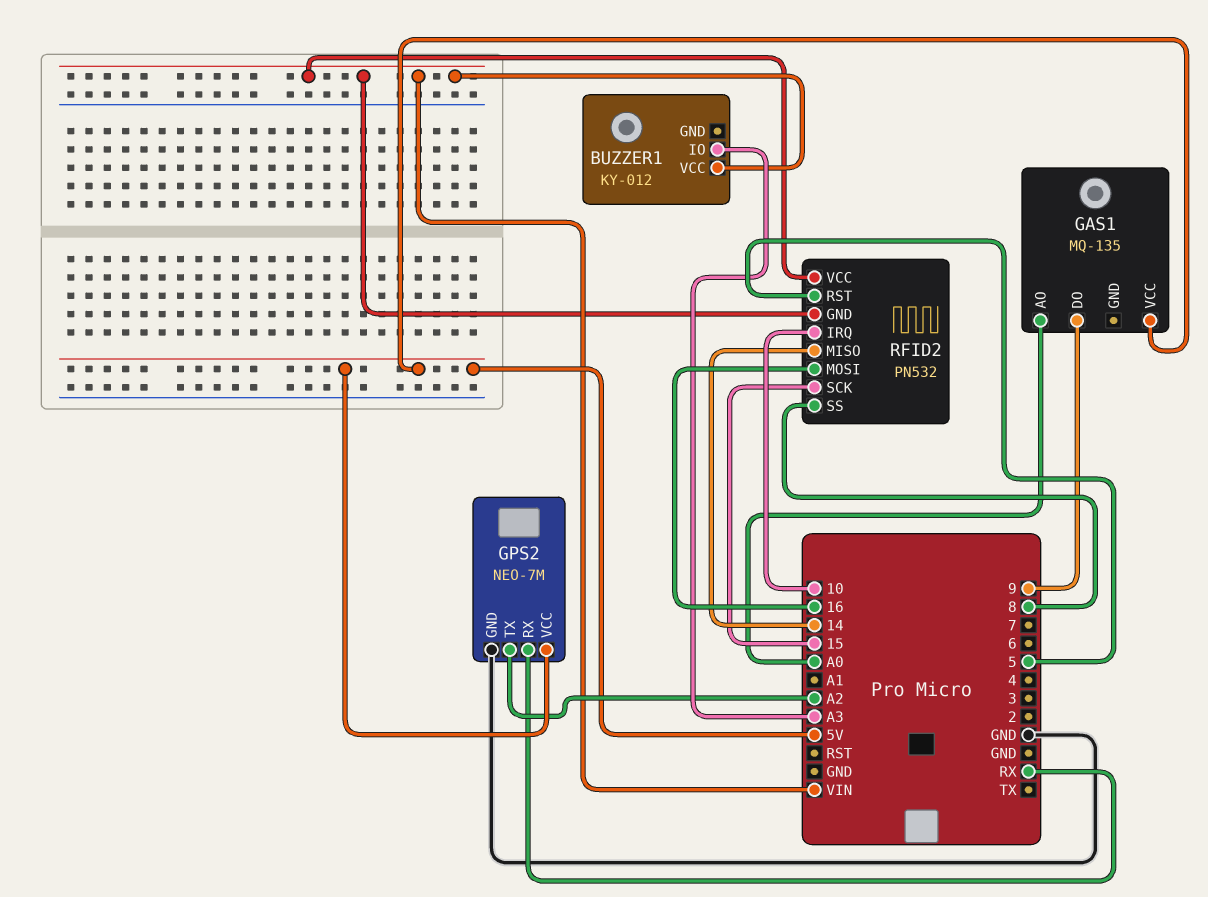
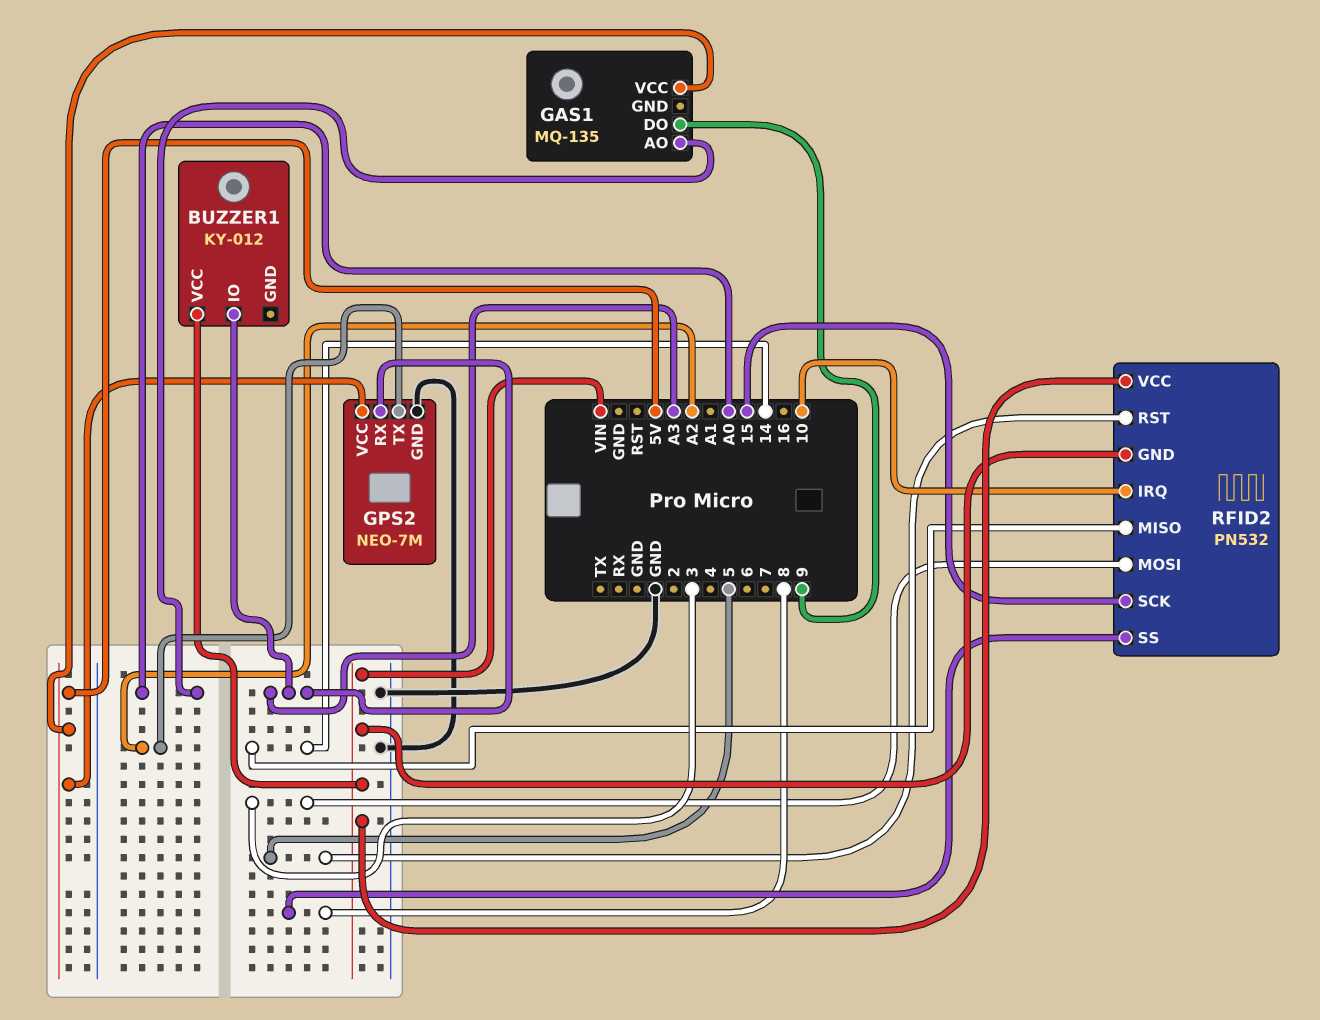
GPS2 pin RX: RX -> A3
RFID2 pin MOSI: 16 -> 3

